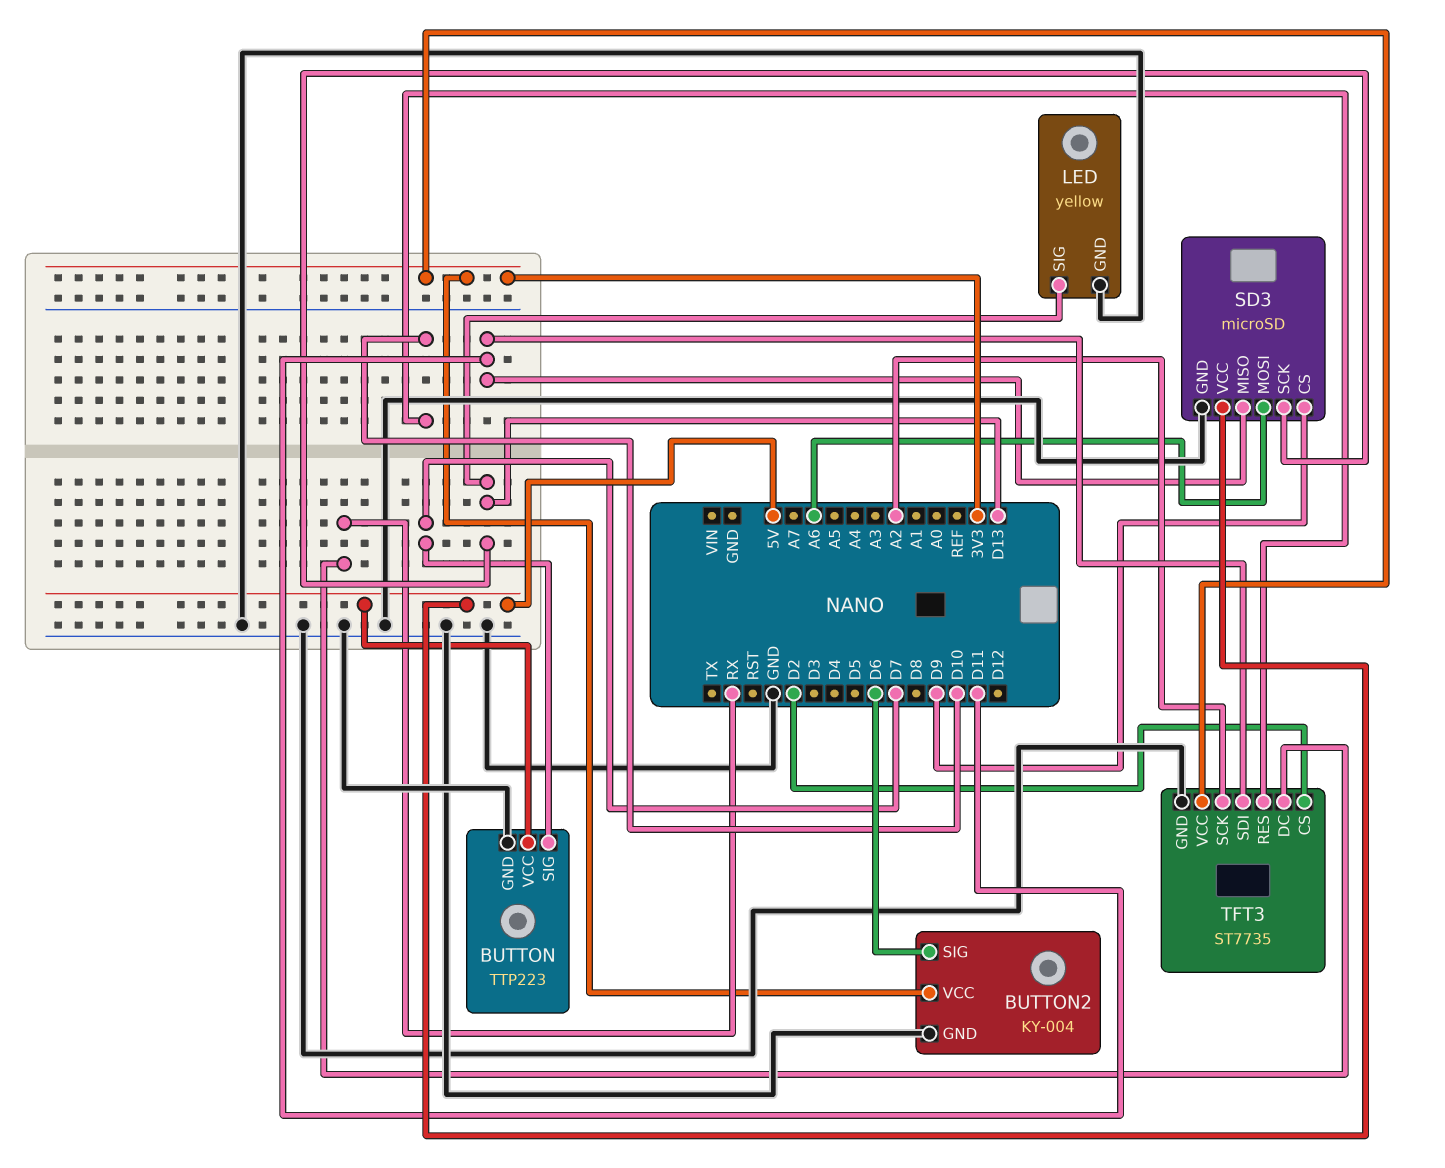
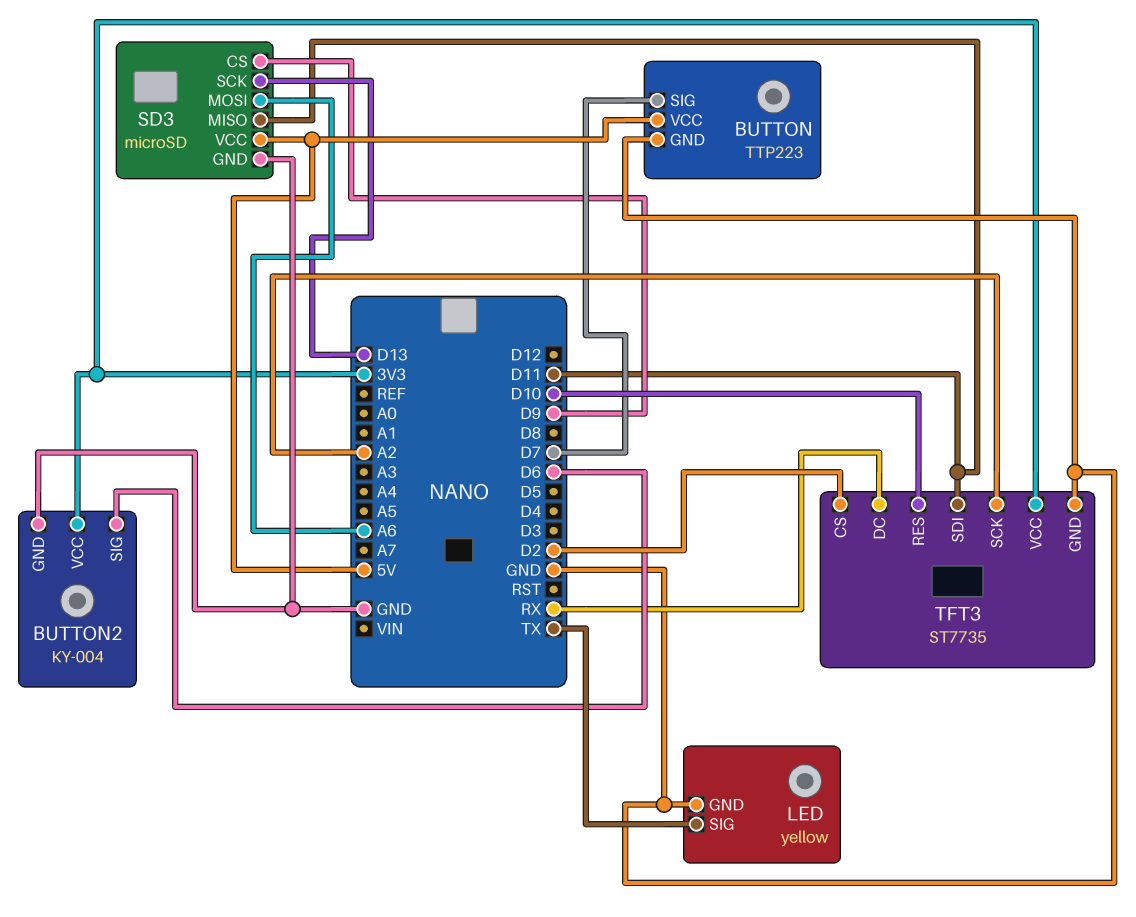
LED pin SIG: D13 -> TX

